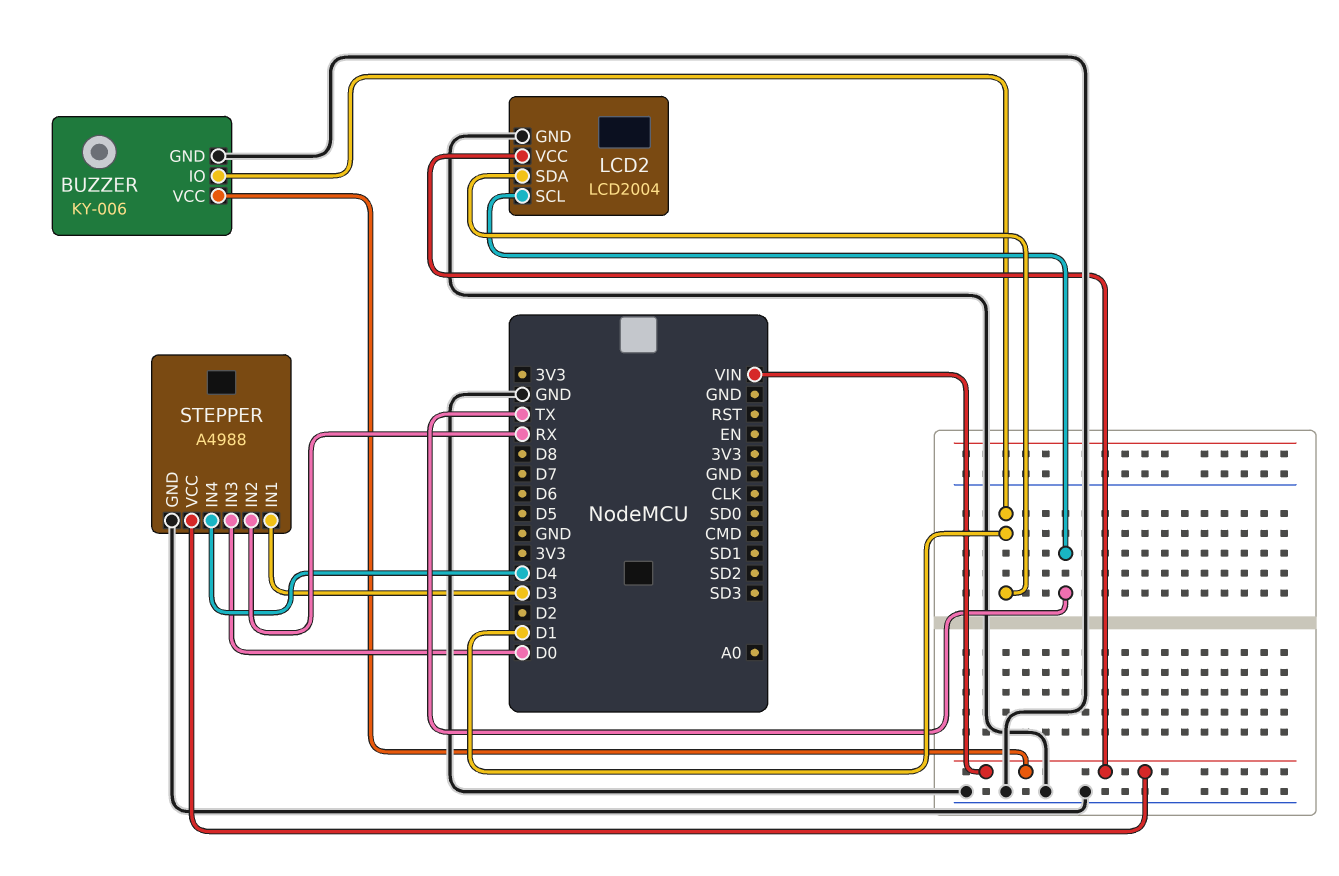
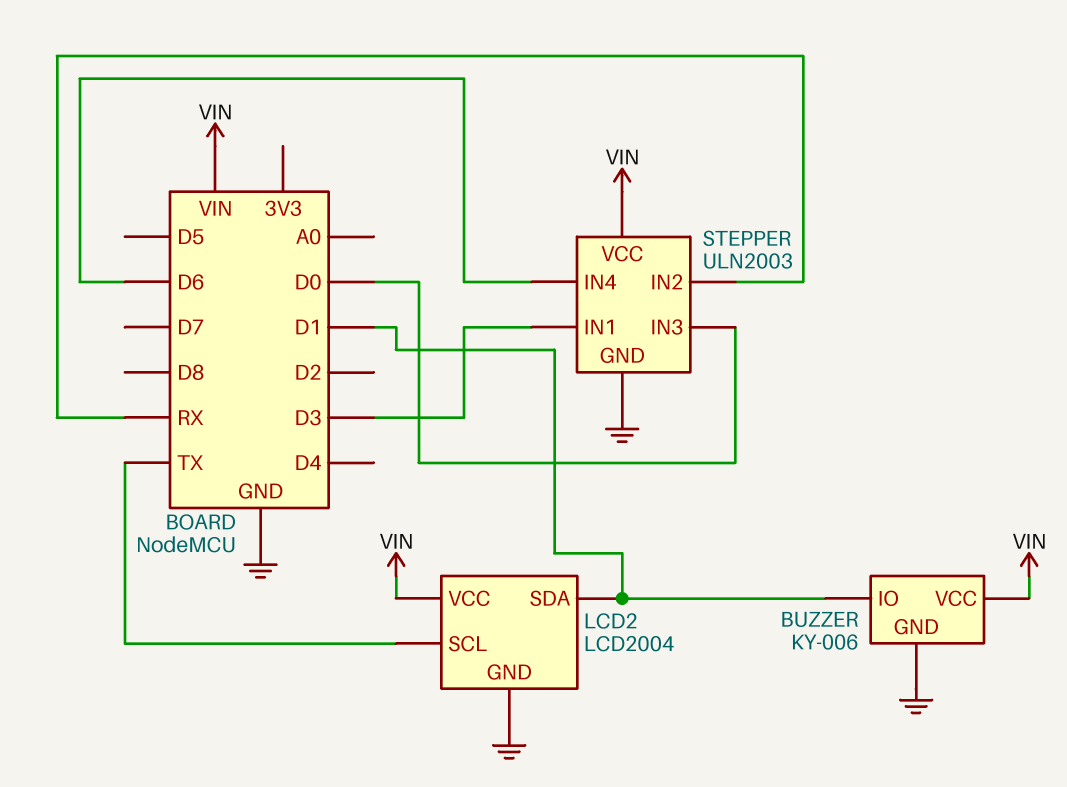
STEPPER: A4988 -> ULN2003
STEPPER pin IN4: D4 -> D6

